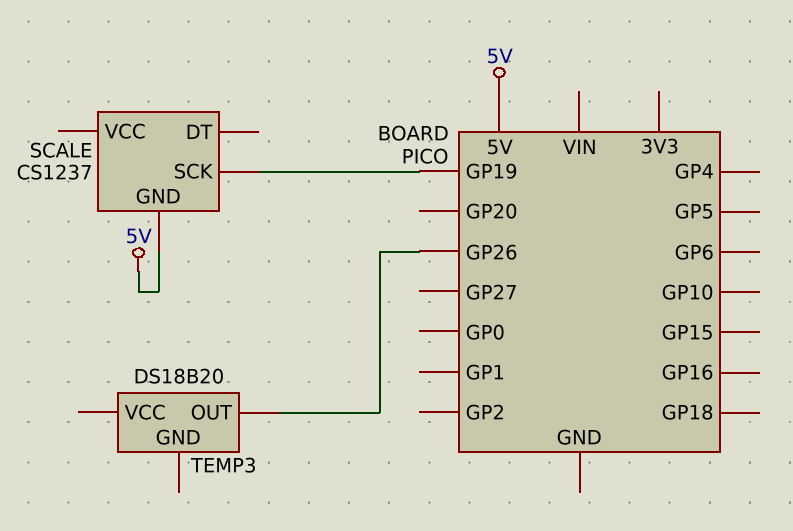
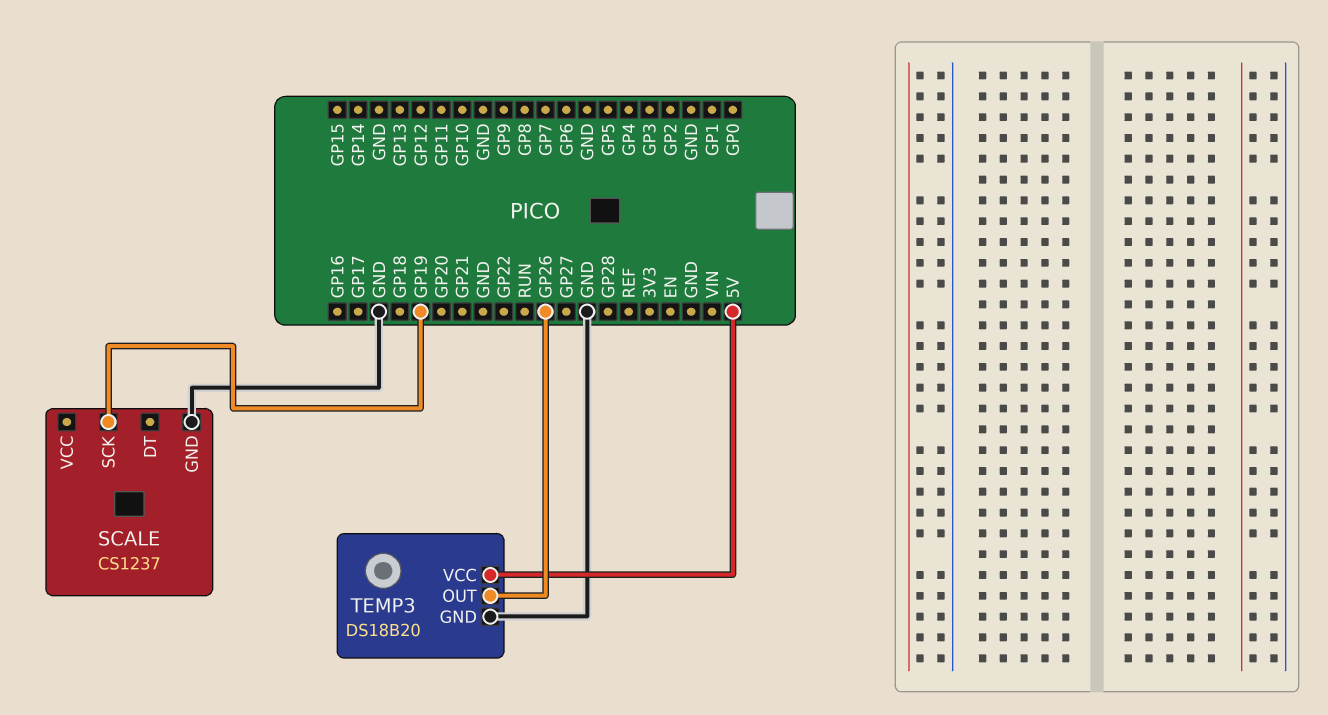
SCALE pin GND: 5V -> GND
TEMP3 pin GND: none -> GND
TEMP3 pin VCC: none -> 5V

